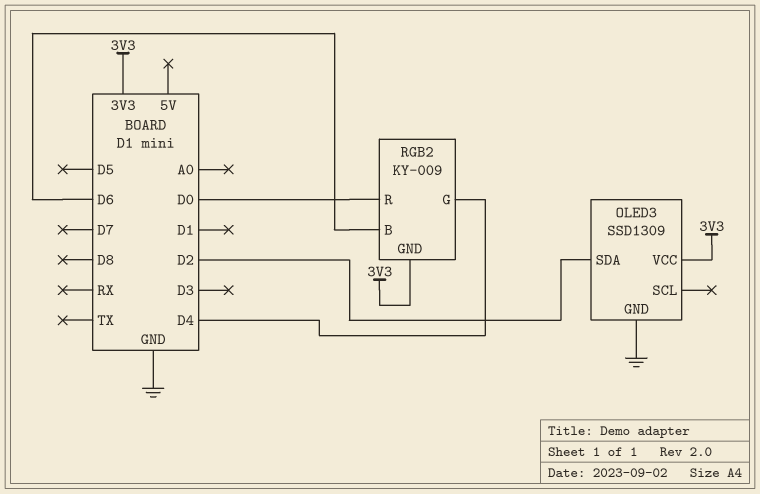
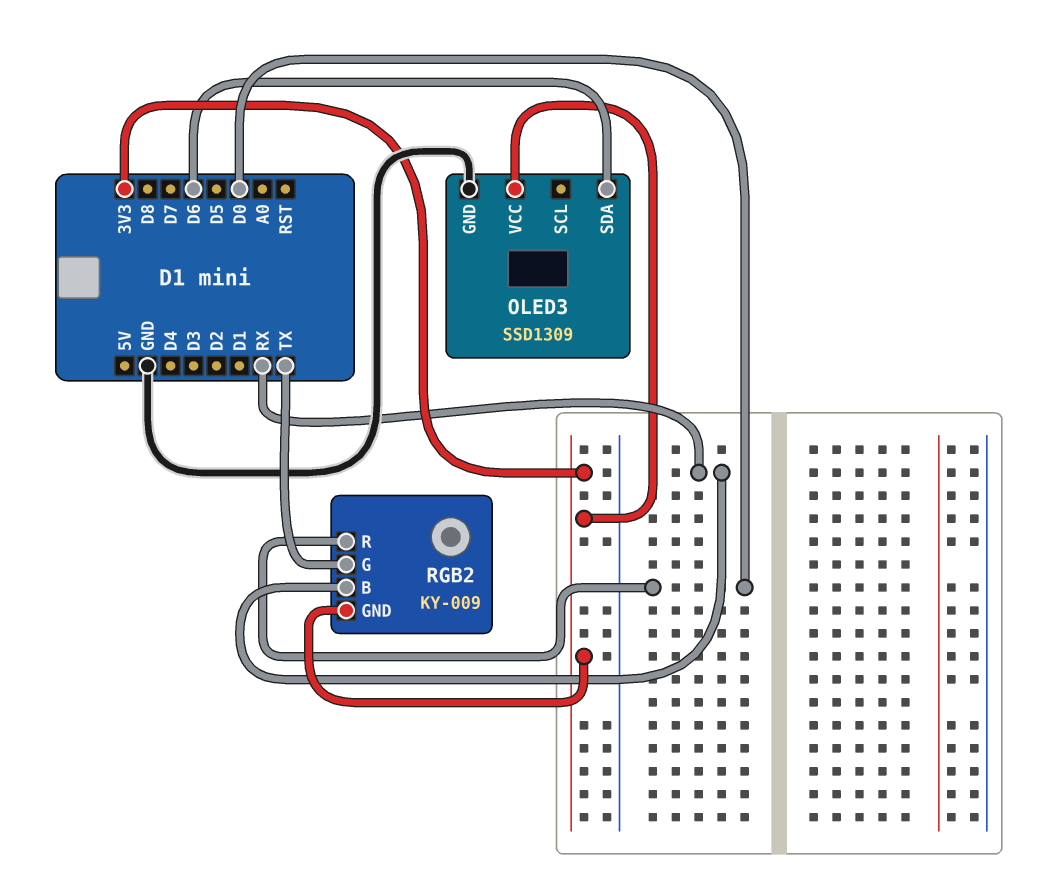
OLED3 pin SDA: D2 -> D6
RGB2 pin B: D6 -> RX
RGB2 pin G: D4 -> TX

